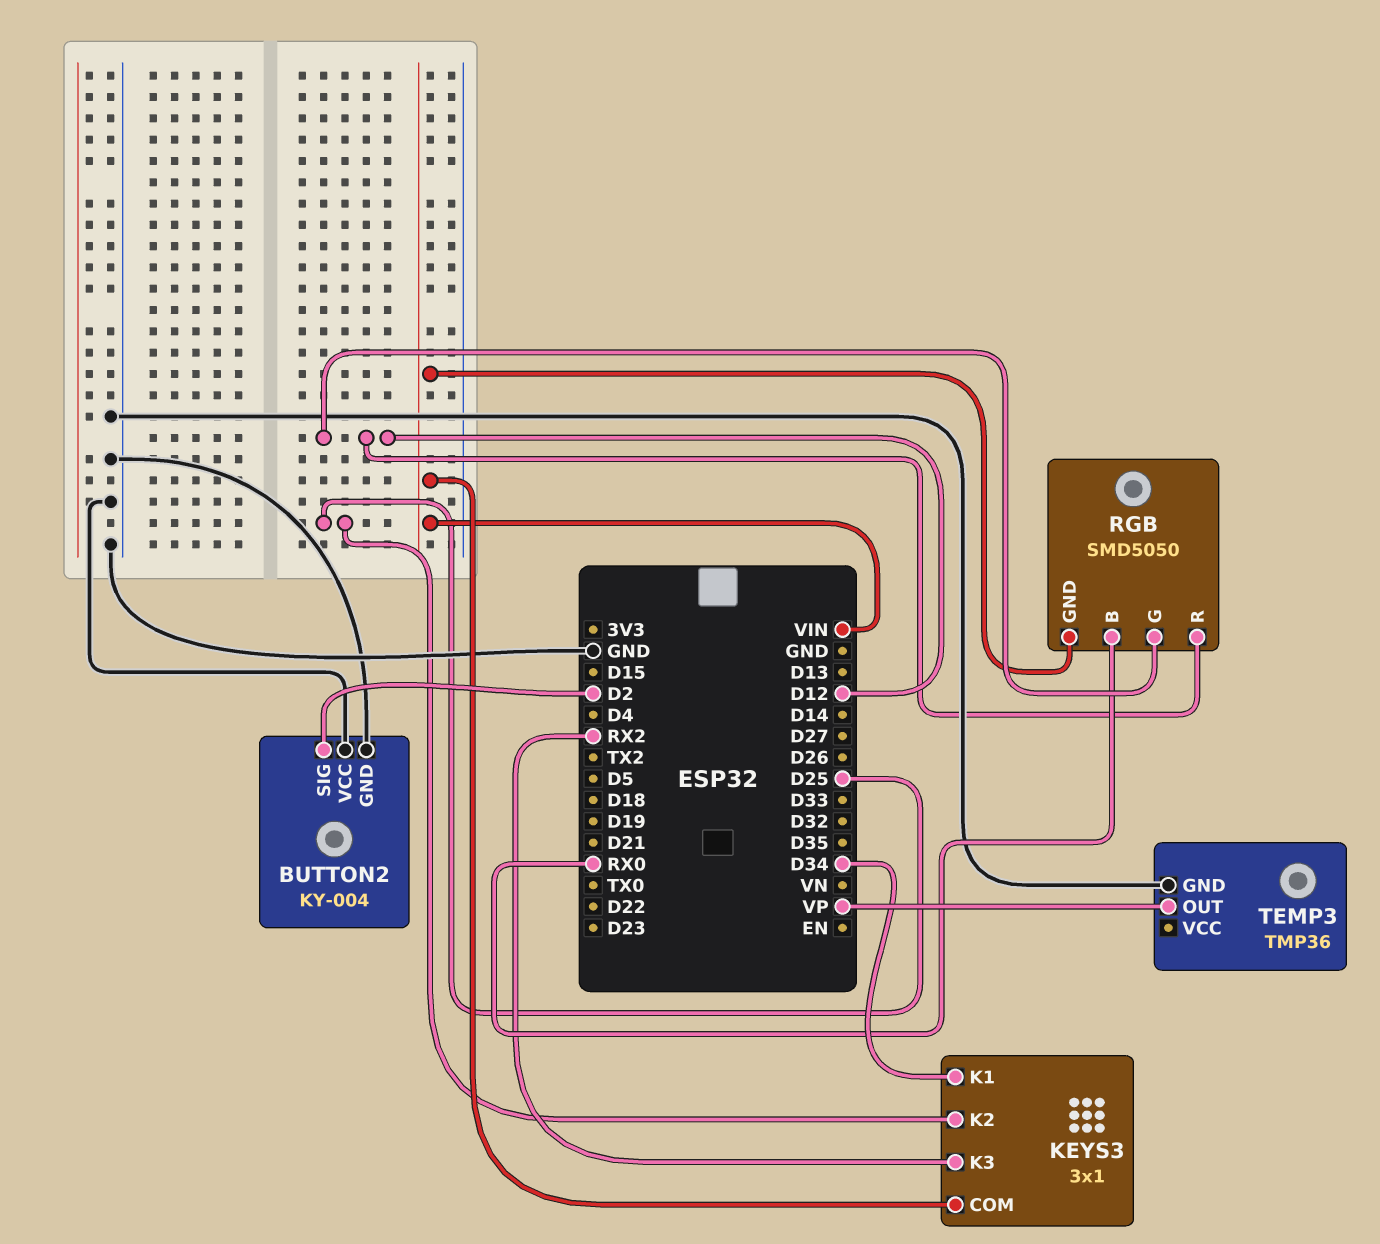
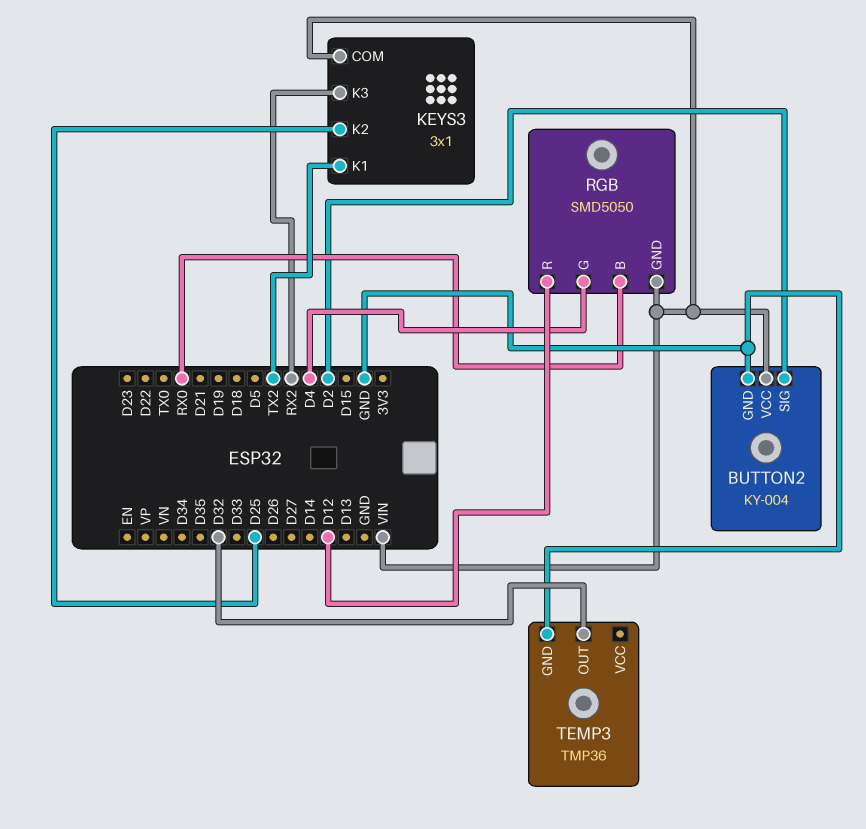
BUTTON2 pin VCC: GND -> VIN
KEYS3 pin K1: D34 -> TX2
RGB pin G: D12 -> D4
TEMP3 pin OUT: VP -> D32

